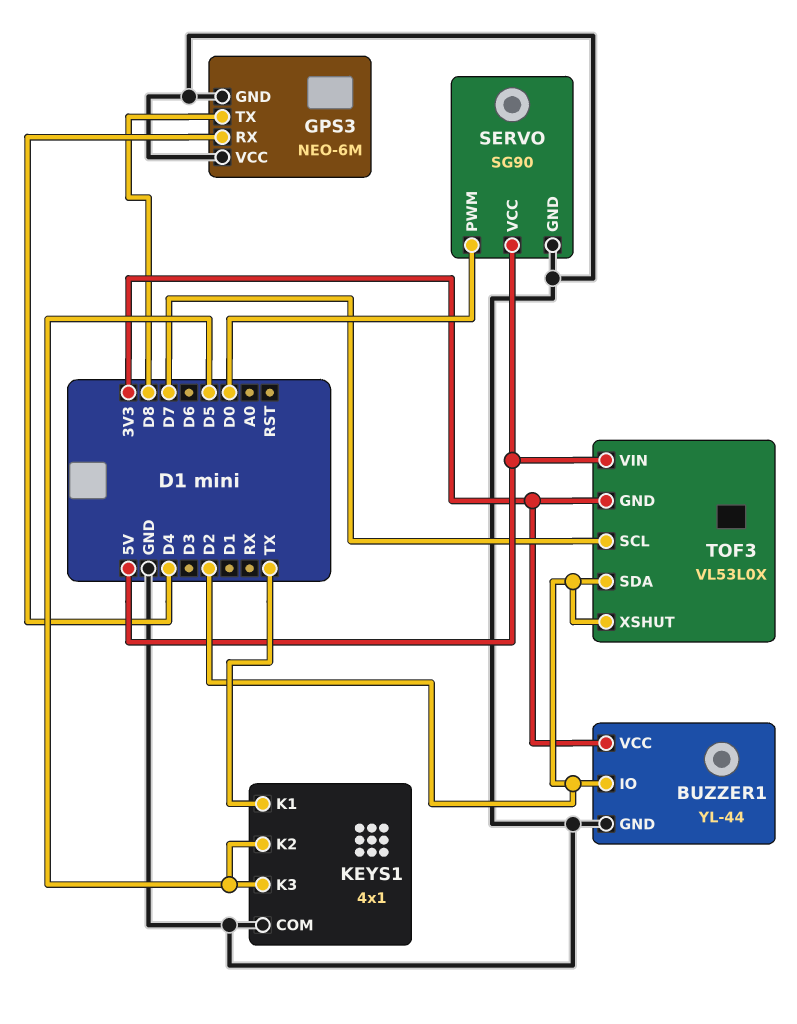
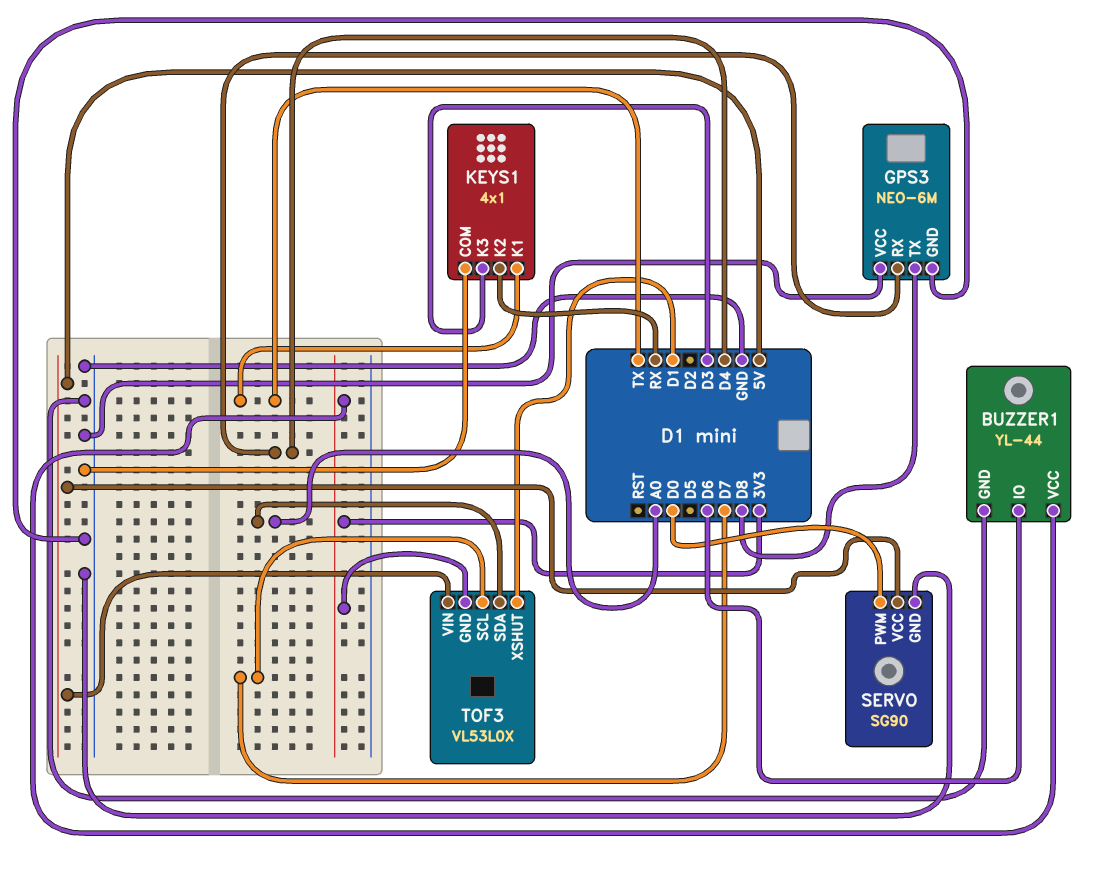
BUZZER1 pin IO: D2 -> D6
KEYS1 pin K2: D5 -> RX
KEYS1 pin K3: D5 -> D3
TOF3 pin SDA: D2 -> A0
TOF3 pin XSHUT: D2 -> D1

